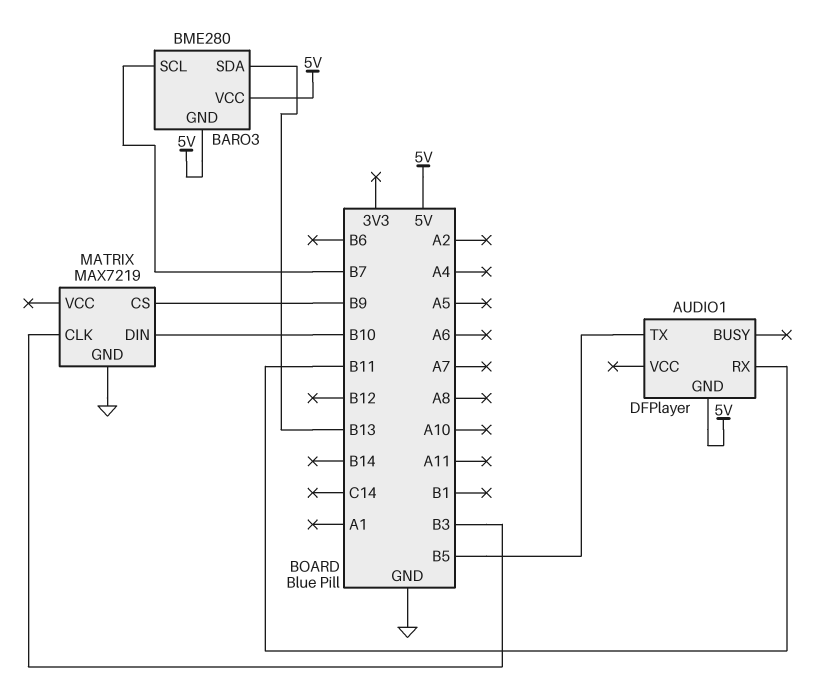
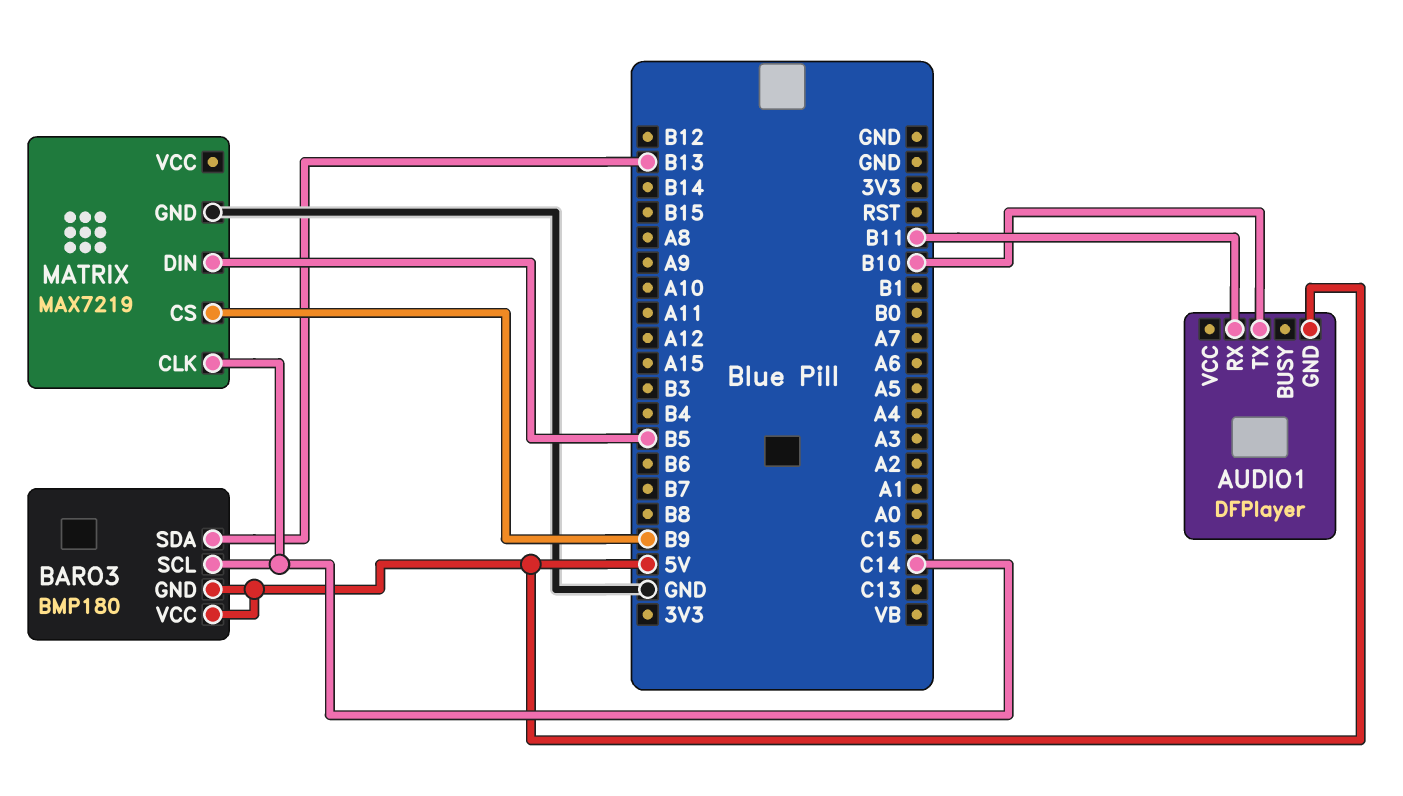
AUDIO1 pin TX: B5 -> B10
BARO3: BME280 -> BMP180
BARO3 pin SCL: B7 -> C14
MATRIX pin CLK: B3 -> C14
MATRIX pin DIN: B10 -> B5

